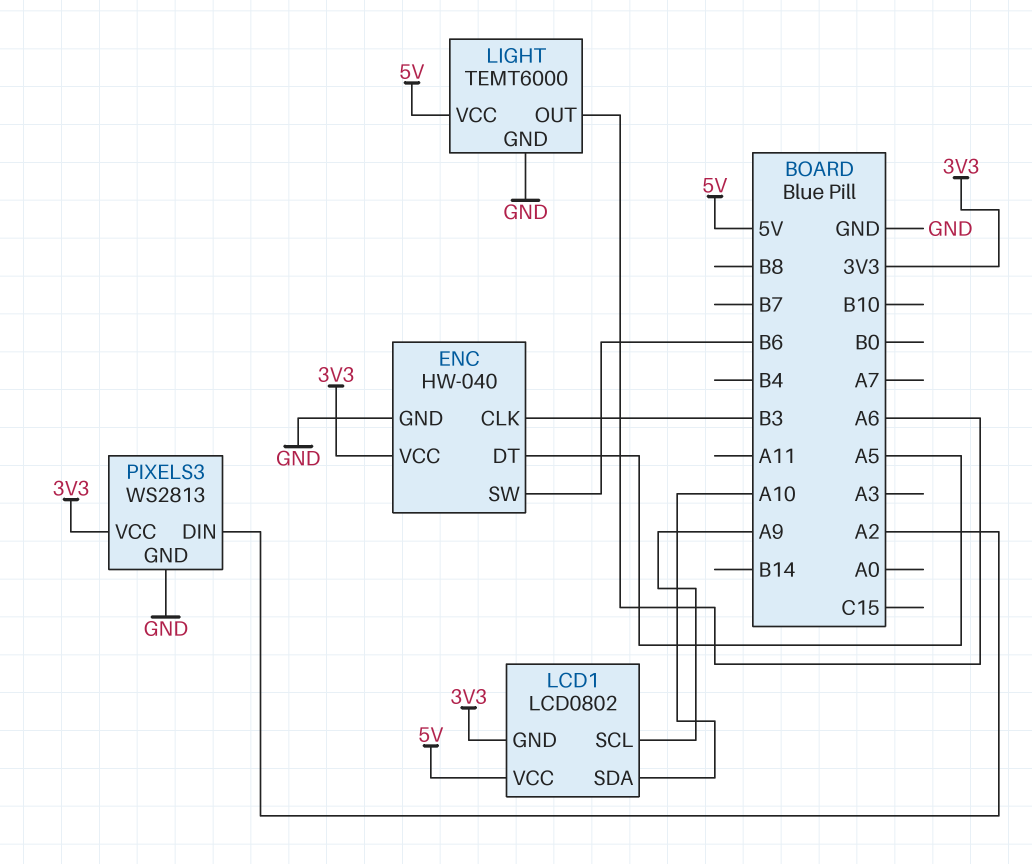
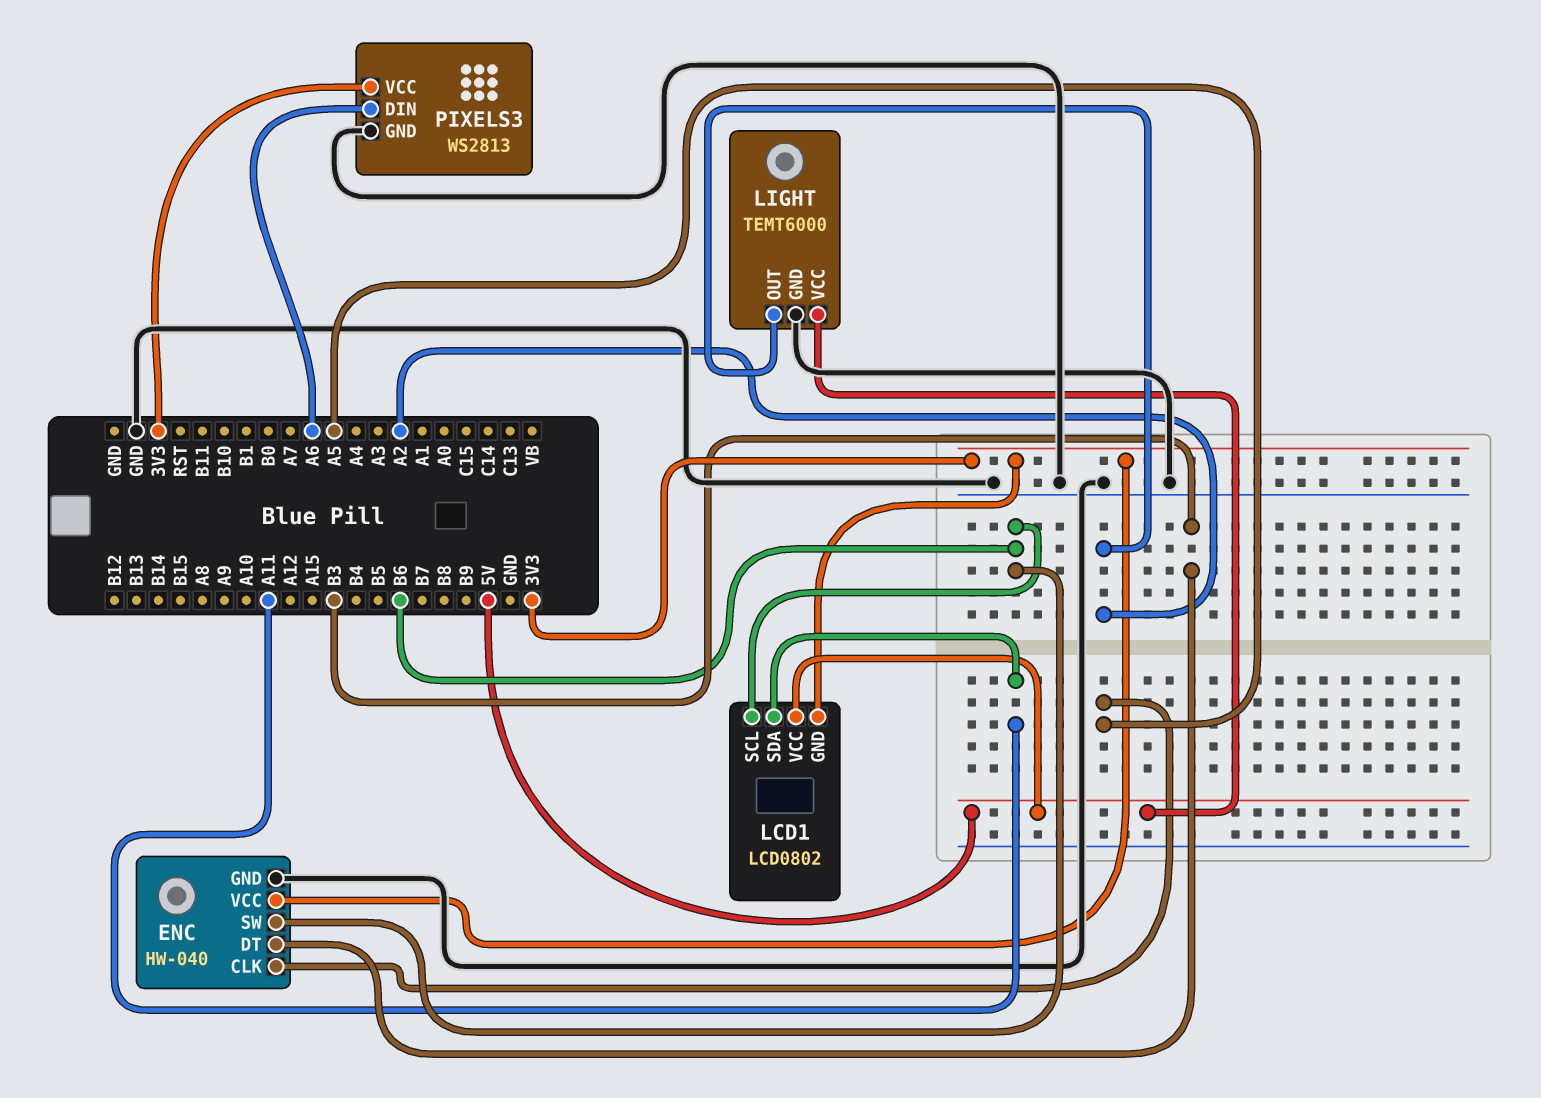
ENC pin CLK: B3 -> A5
ENC pin DT: A5 -> B3
LCD1 pin SCL: A9 -> B6
LCD1 pin SDA: A10 -> A11
LIGHT pin OUT: A6 -> A2
PIXELS3 pin DIN: A2 -> A6

